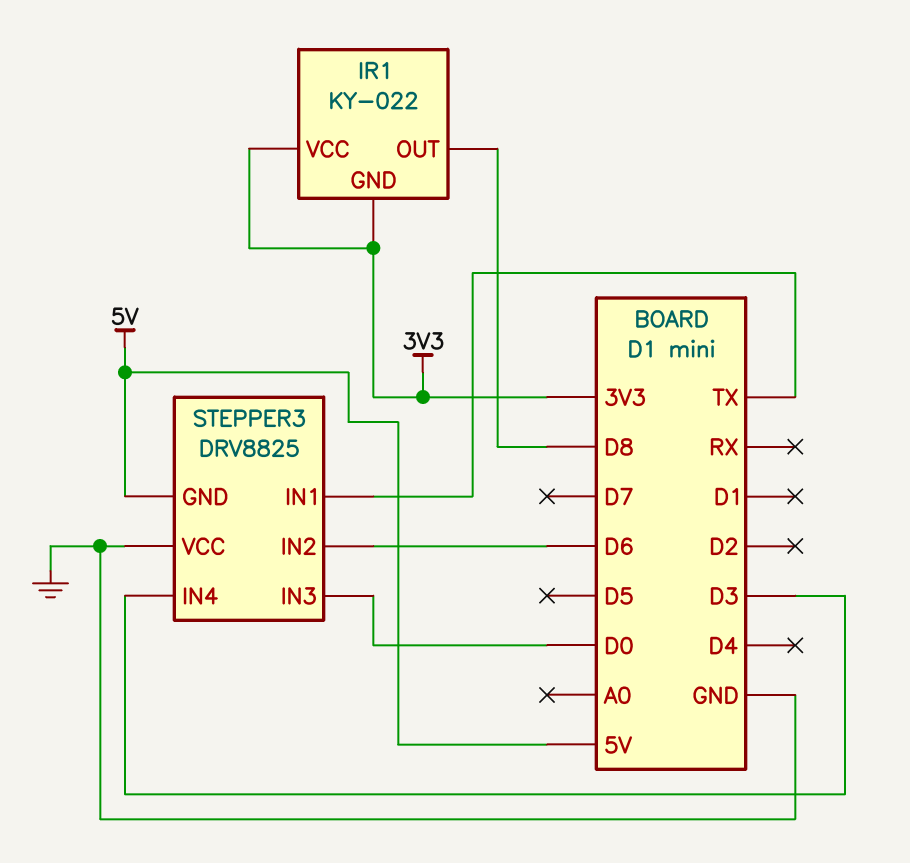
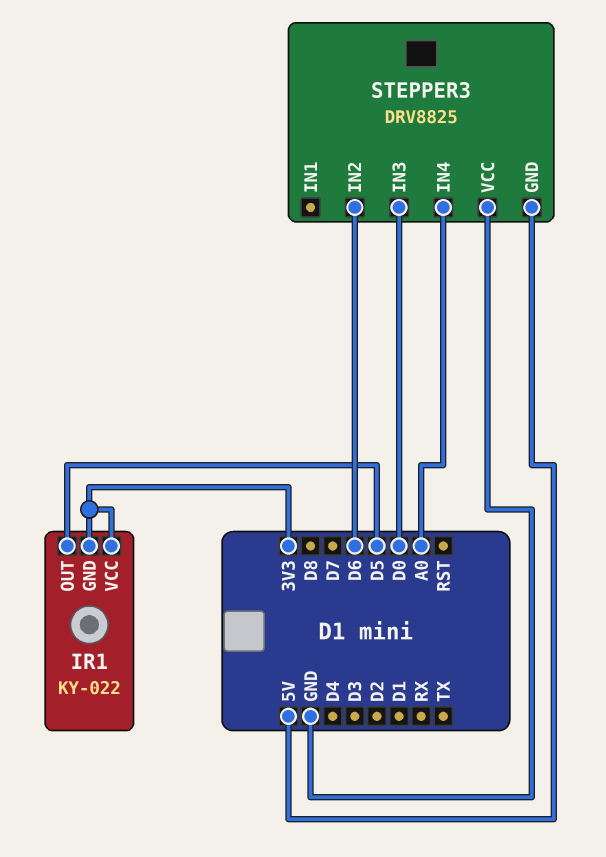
IR1 pin OUT: D8 -> D5
STEPPER3 pin IN1: TX -> none
STEPPER3 pin IN4: D3 -> A0

